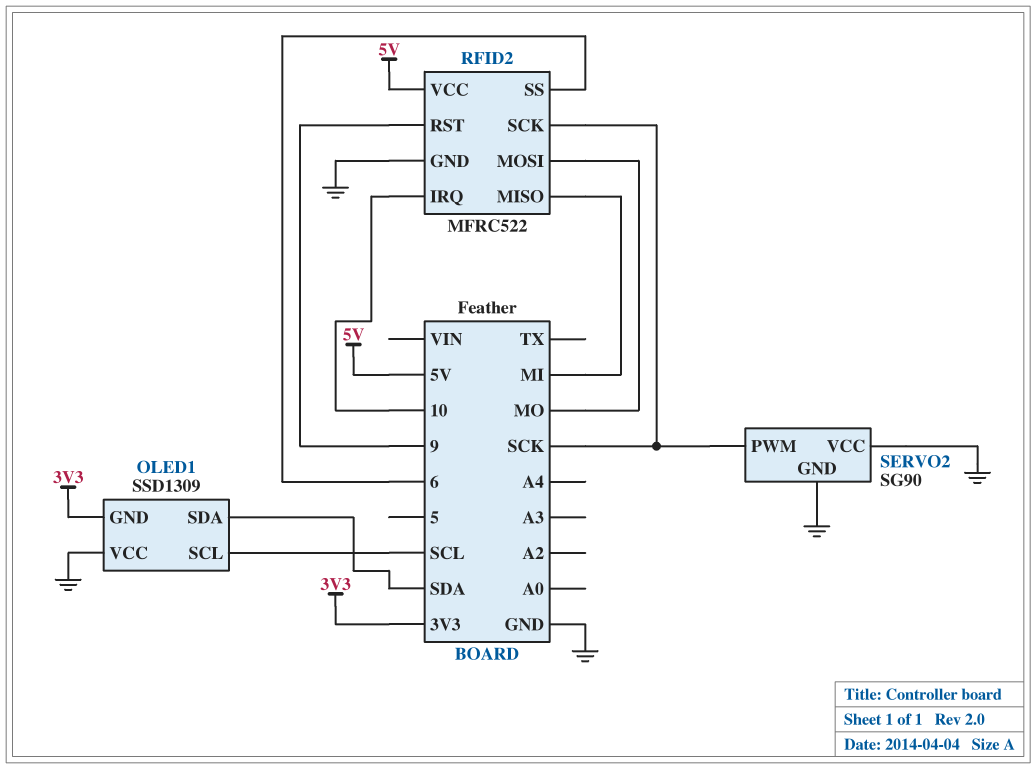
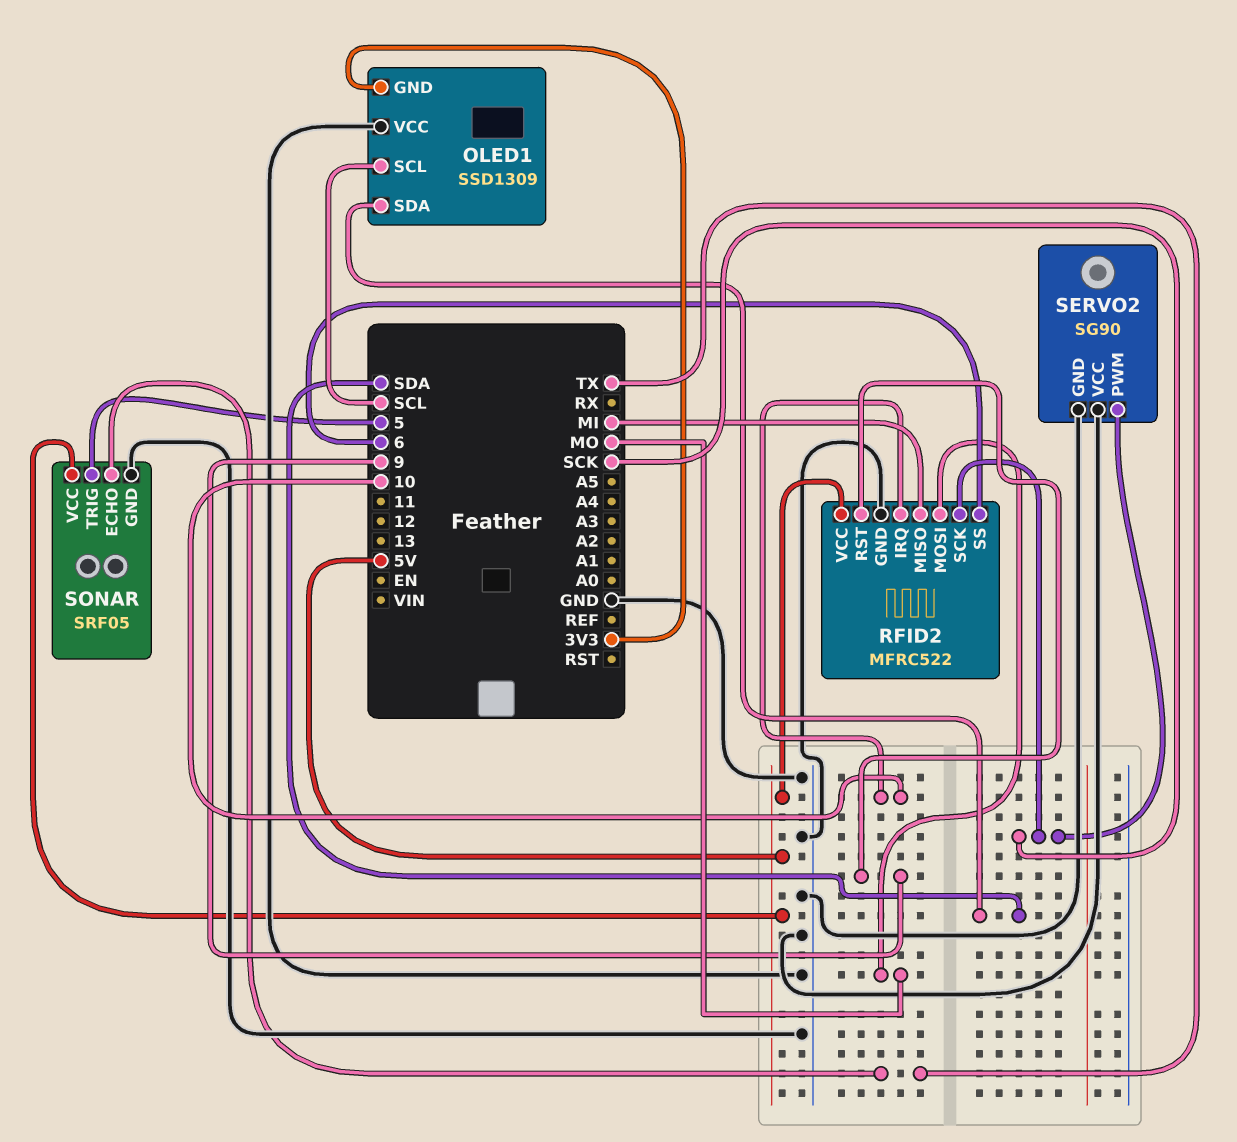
SONAR: none -> SRF05
SONAR pin ECHO: none -> TX
SONAR pin GND: none -> GND
SONAR pin TRIG: none -> 5
SONAR pin VCC: none -> 5V

